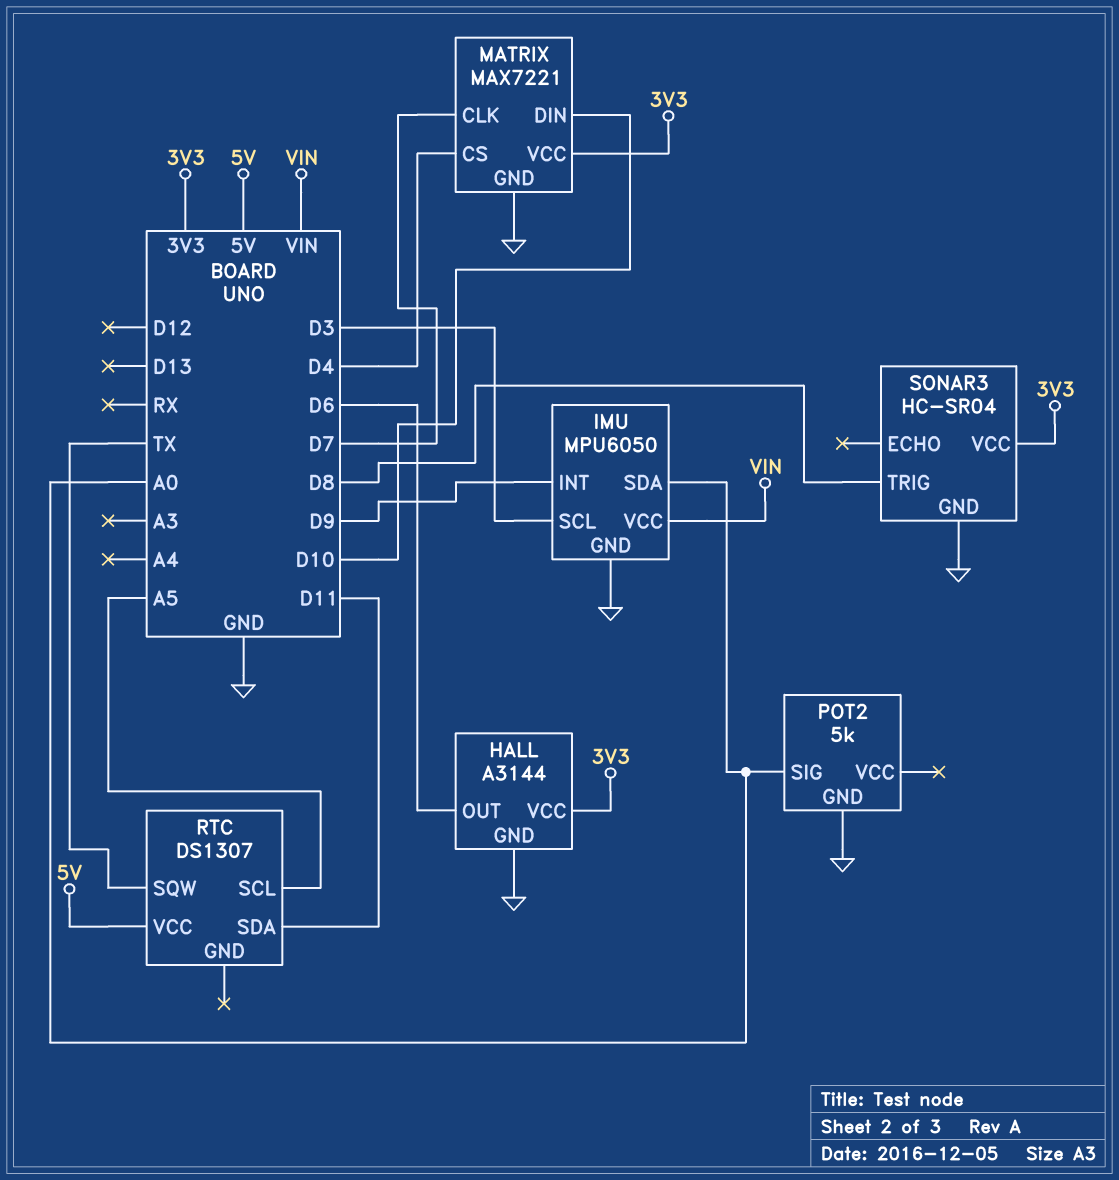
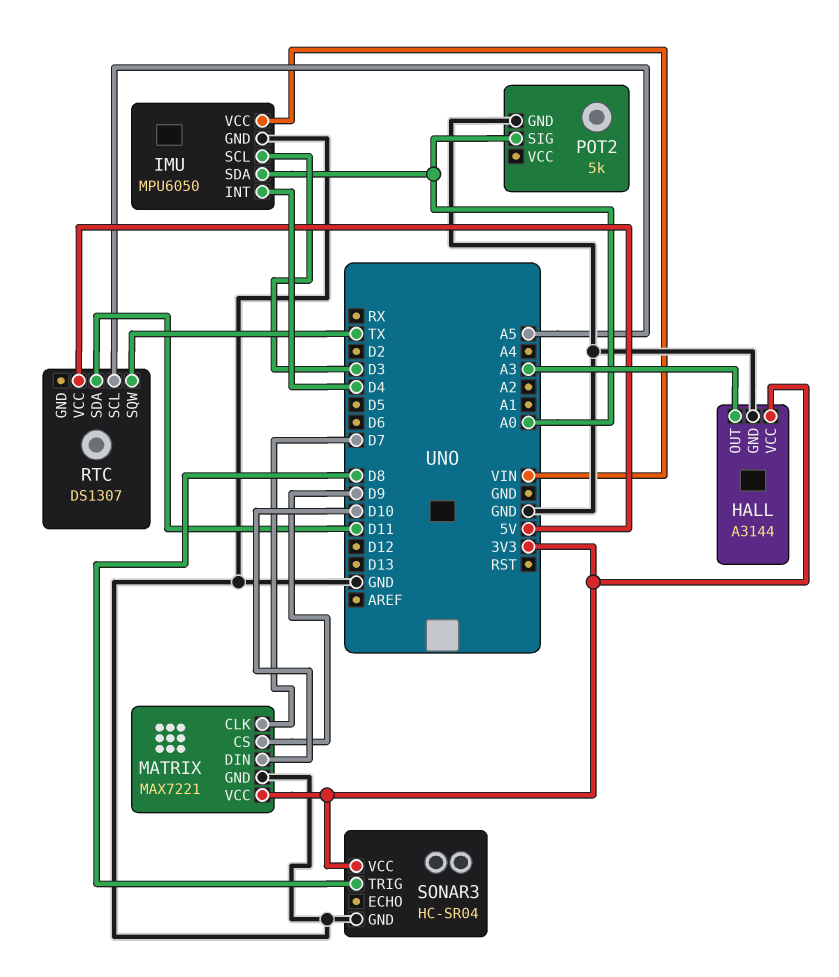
HALL pin OUT: D6 -> A3
IMU pin INT: D9 -> D4
MATRIX pin CS: D4 -> D9

